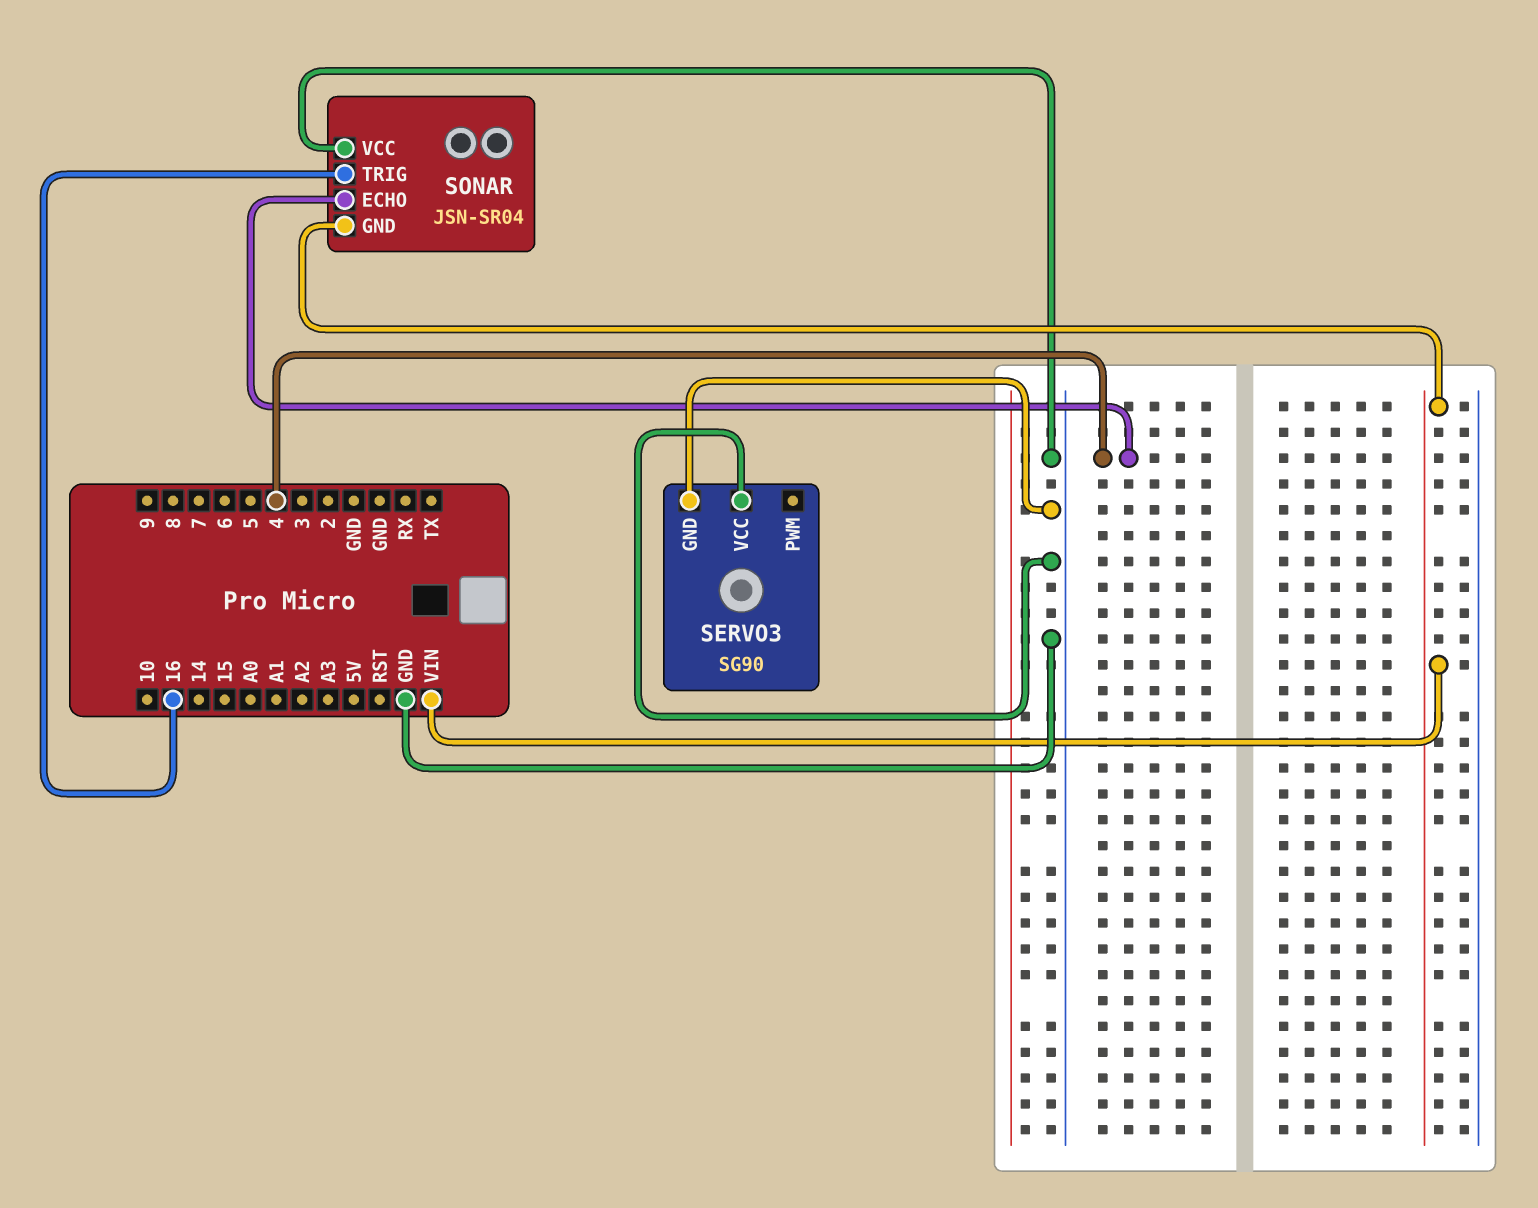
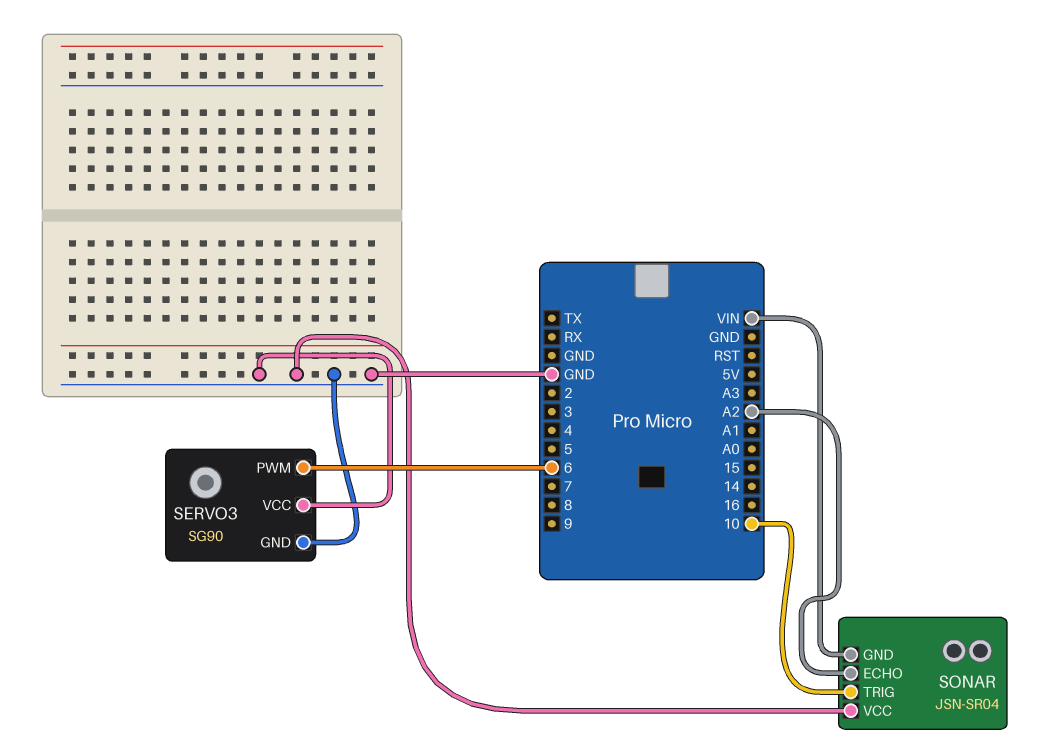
SERVO3 pin PWM: none -> 6
SONAR pin ECHO: 4 -> A2
SONAR pin TRIG: 16 -> 10

